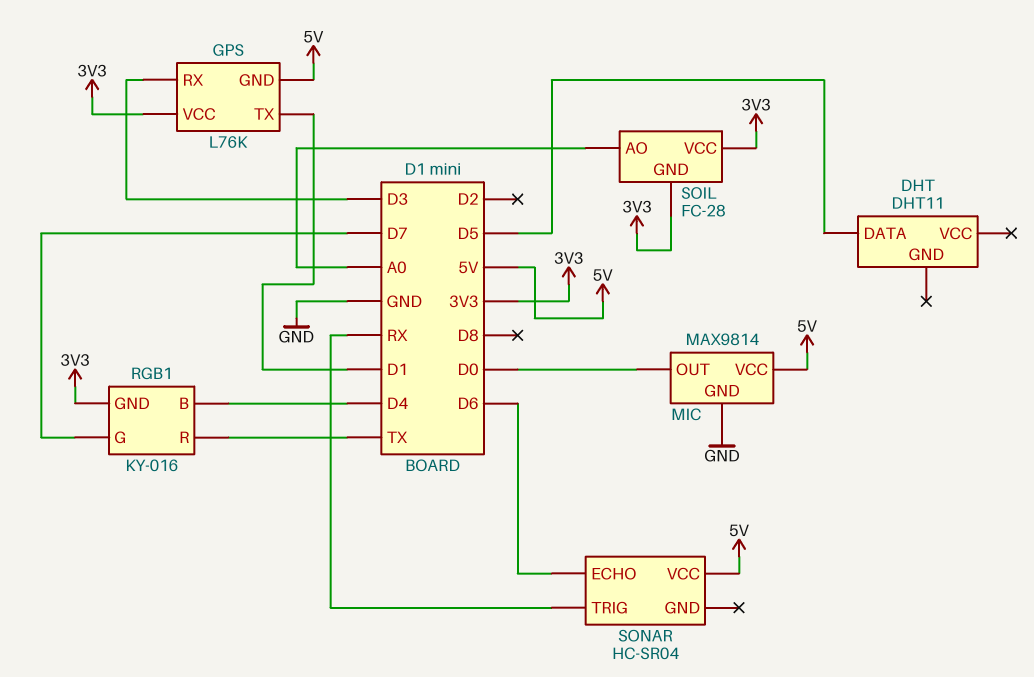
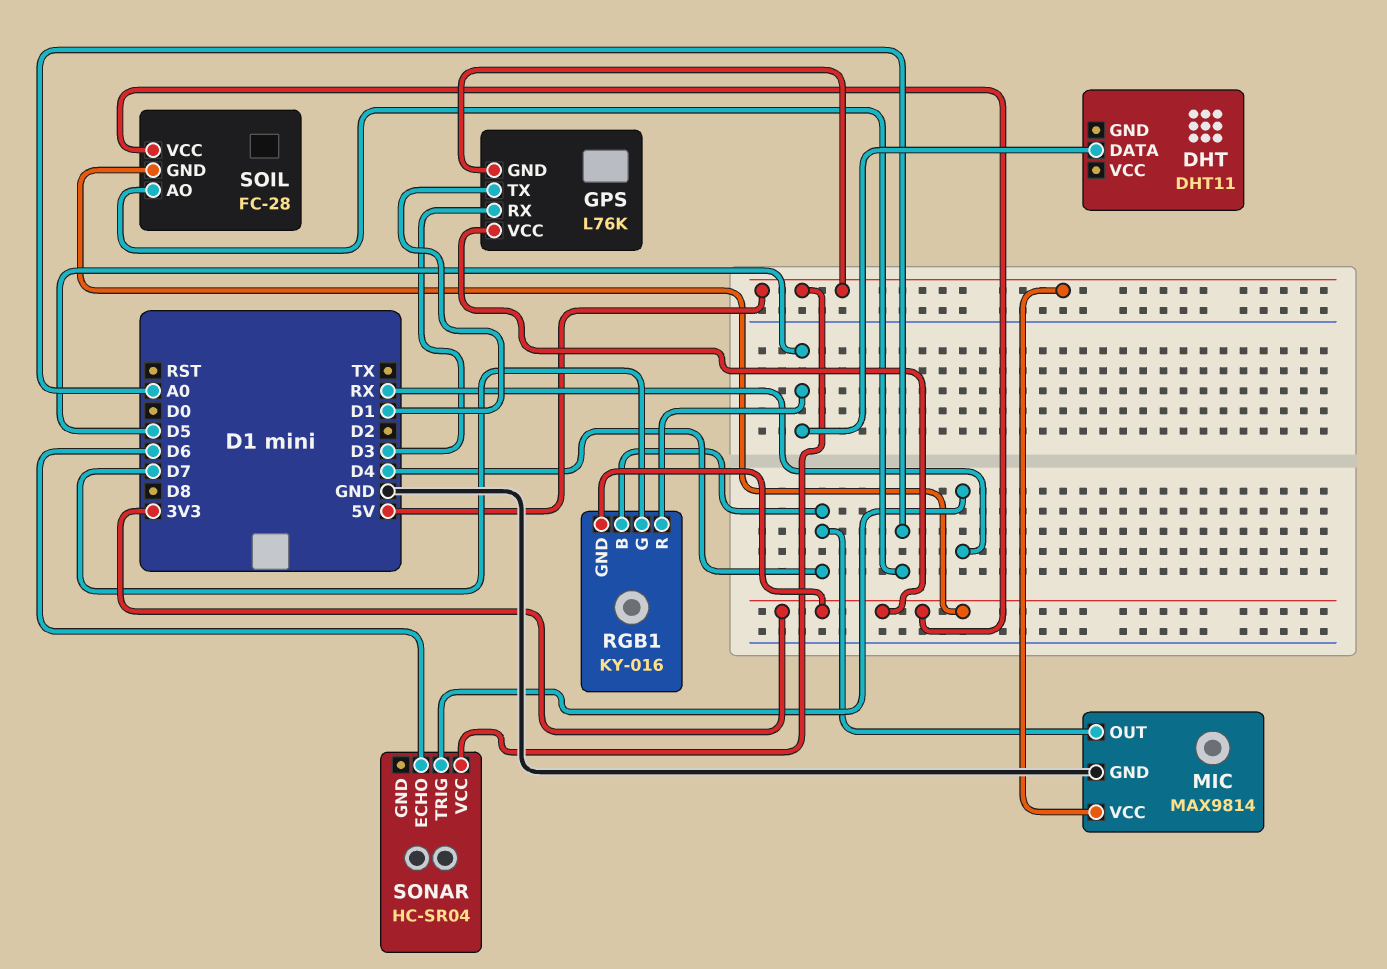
MIC pin OUT: D0 -> D4
RGB1 pin R: TX -> D5

